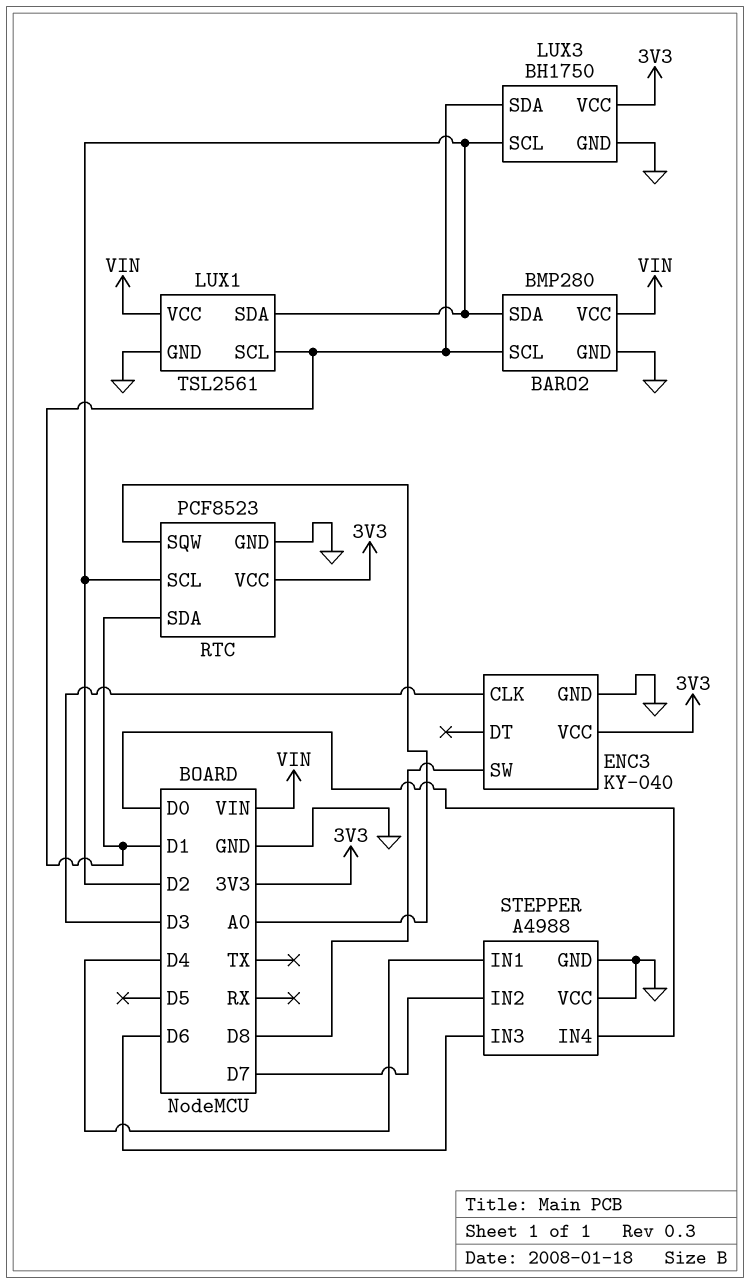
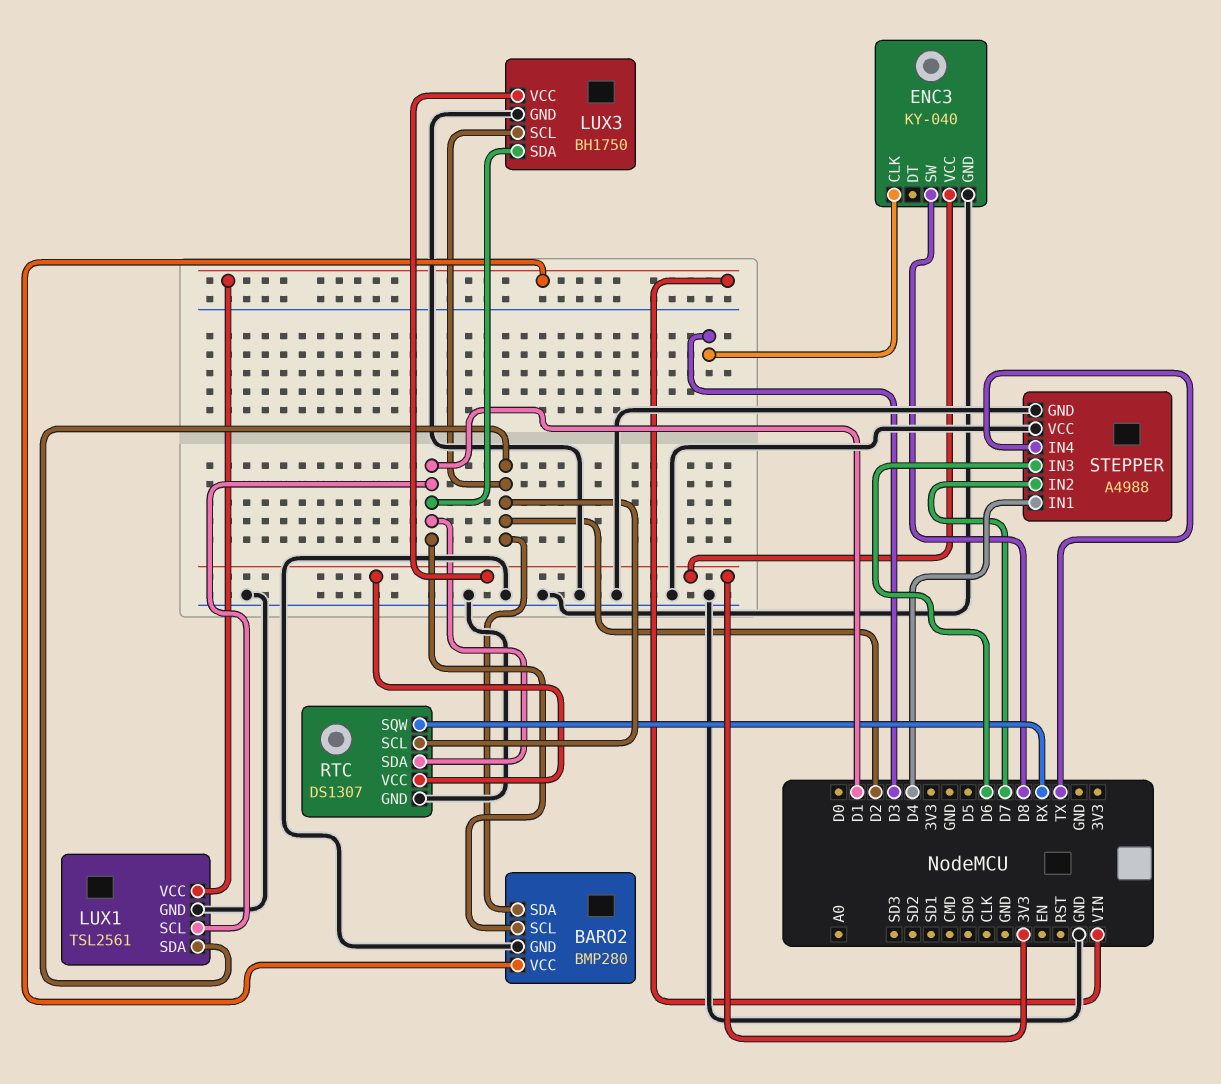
RTC: PCF8523 -> DS1307
RTC pin SQW: A0 -> RX
STEPPER pin IN4: D0 -> TX

